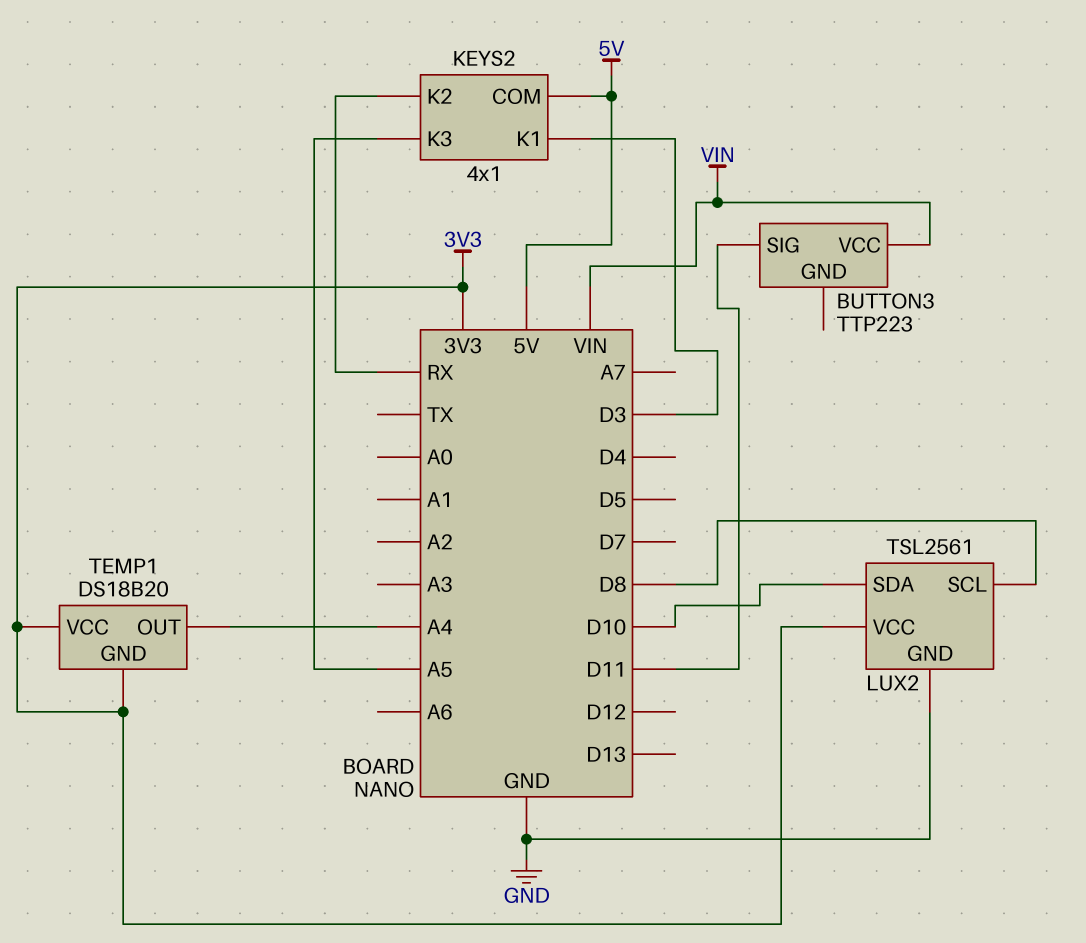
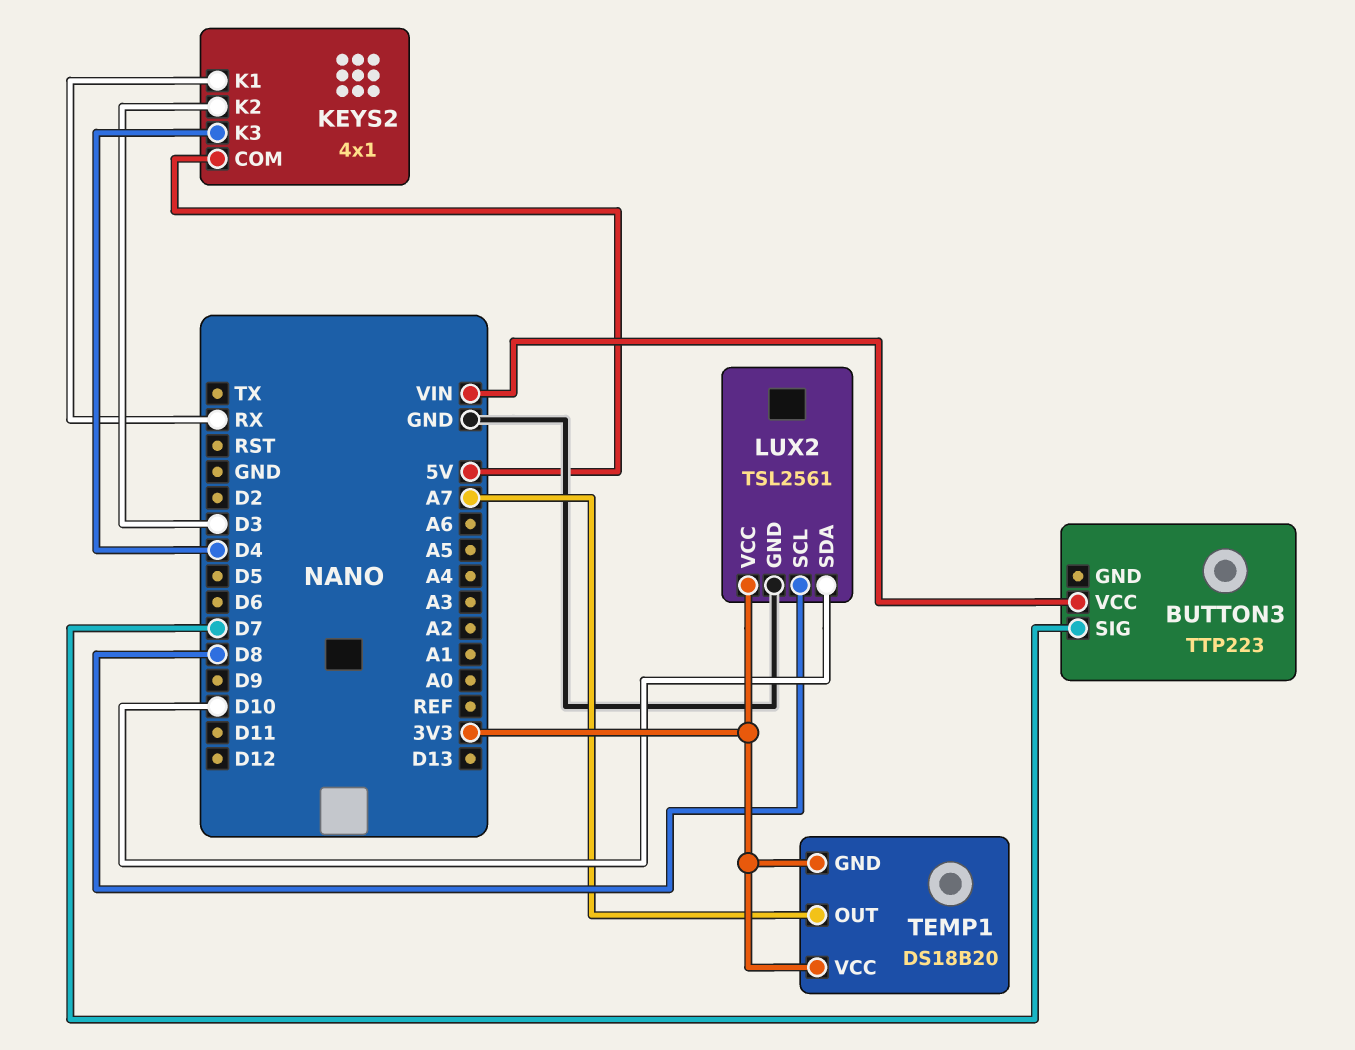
BUTTON3 pin SIG: D11 -> D7
KEYS2 pin K1: D3 -> RX
KEYS2 pin K2: RX -> D3
KEYS2 pin K3: A5 -> D4
TEMP1 pin OUT: A4 -> A7

